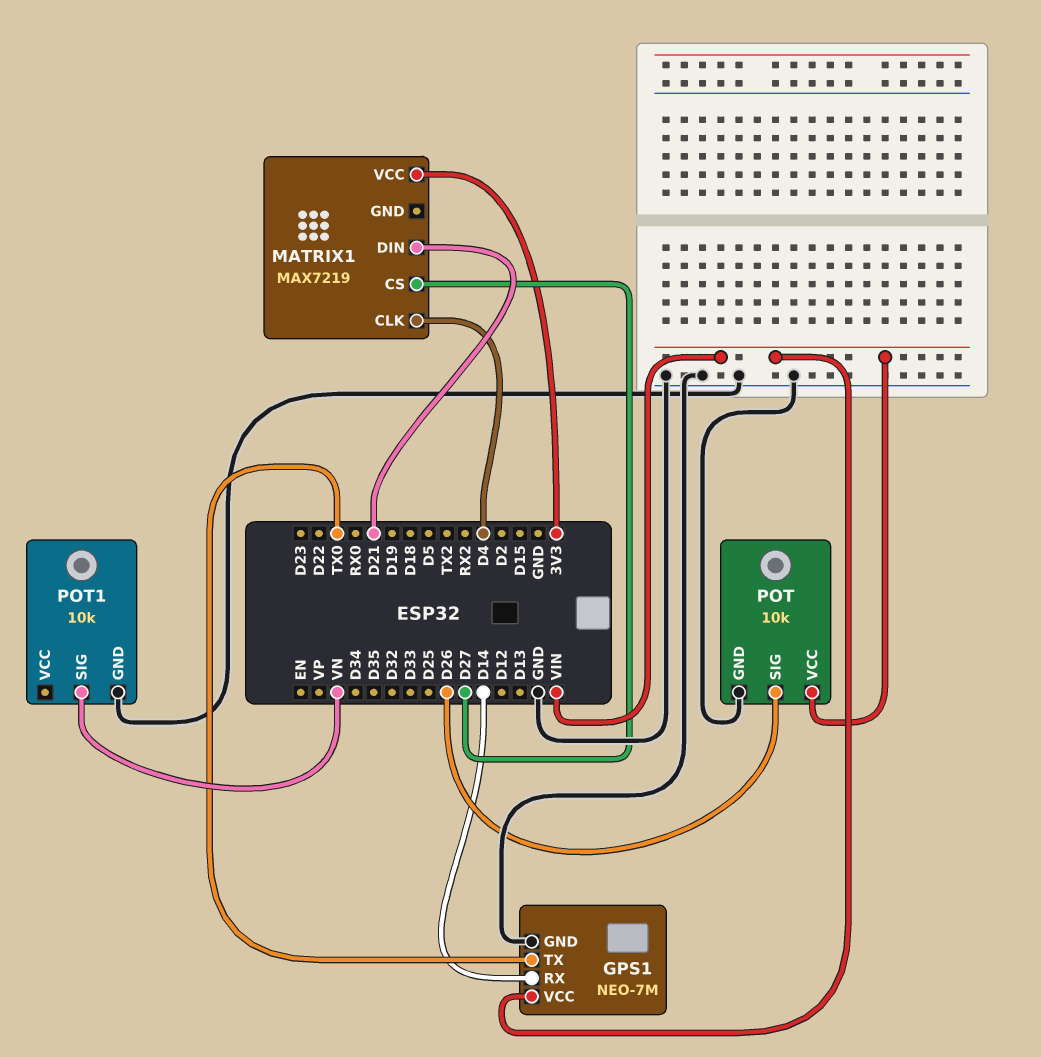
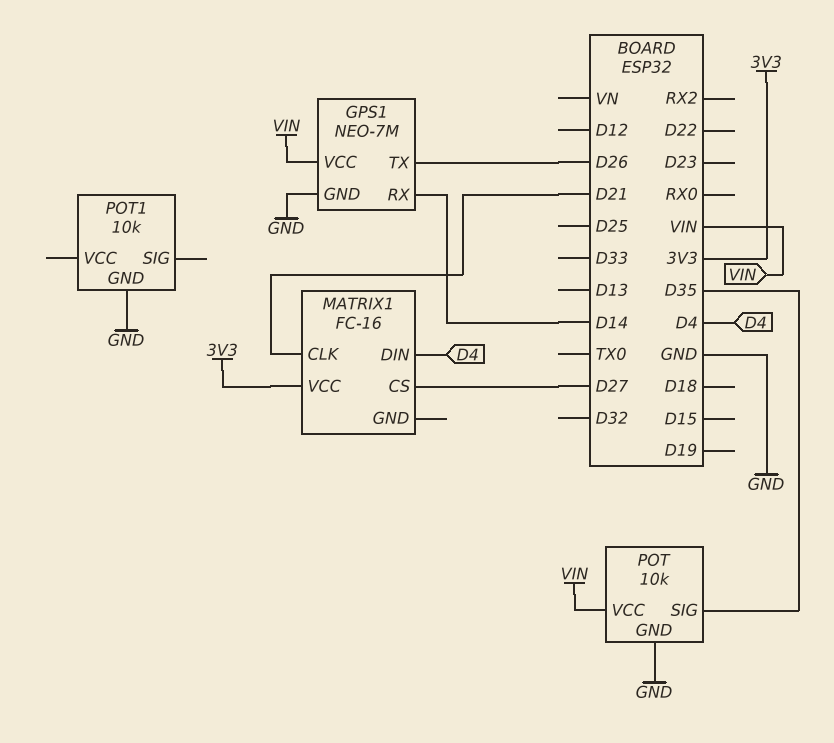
GPS1 pin TX: TX0 -> D26
MATRIX1: MAX7219 -> FC-16
MATRIX1 pin CLK: D4 -> D21
MATRIX1 pin DIN: D21 -> D4
POT pin SIG: D26 -> D35
POT1 pin SIG: VN -> none

